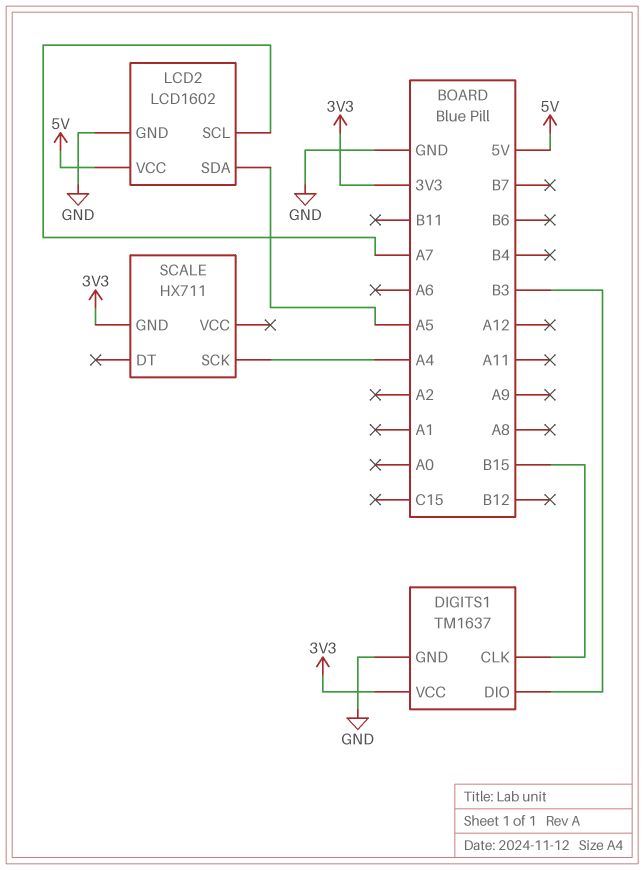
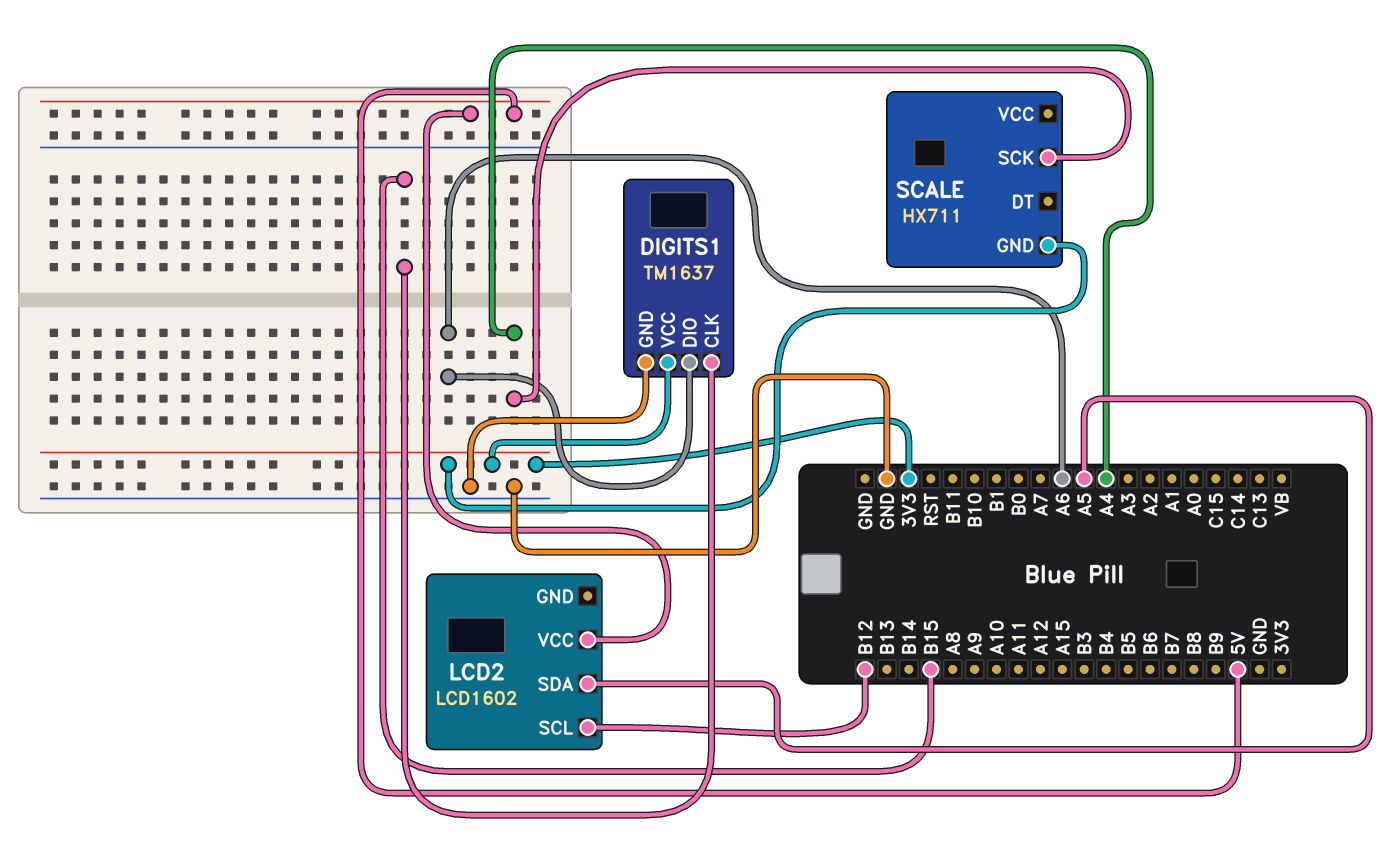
DIGITS1 pin DIO: B3 -> A6
LCD2 pin GND: GND -> none
LCD2 pin SCL: A7 -> B12

